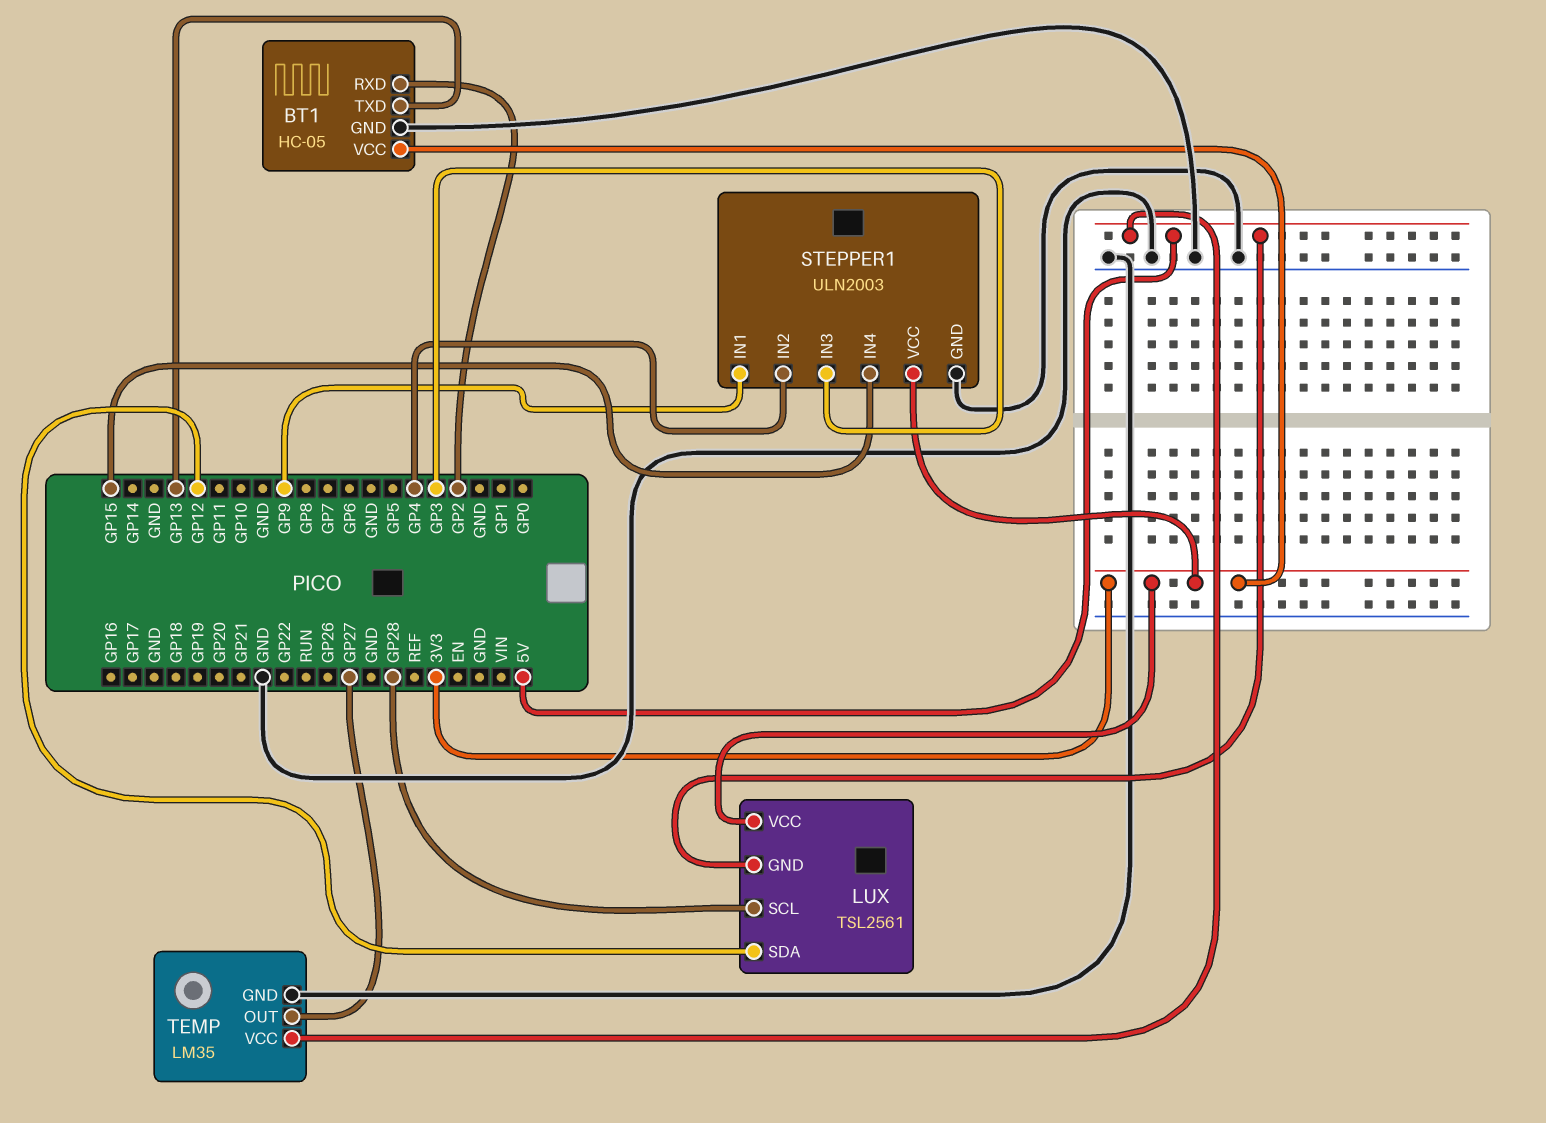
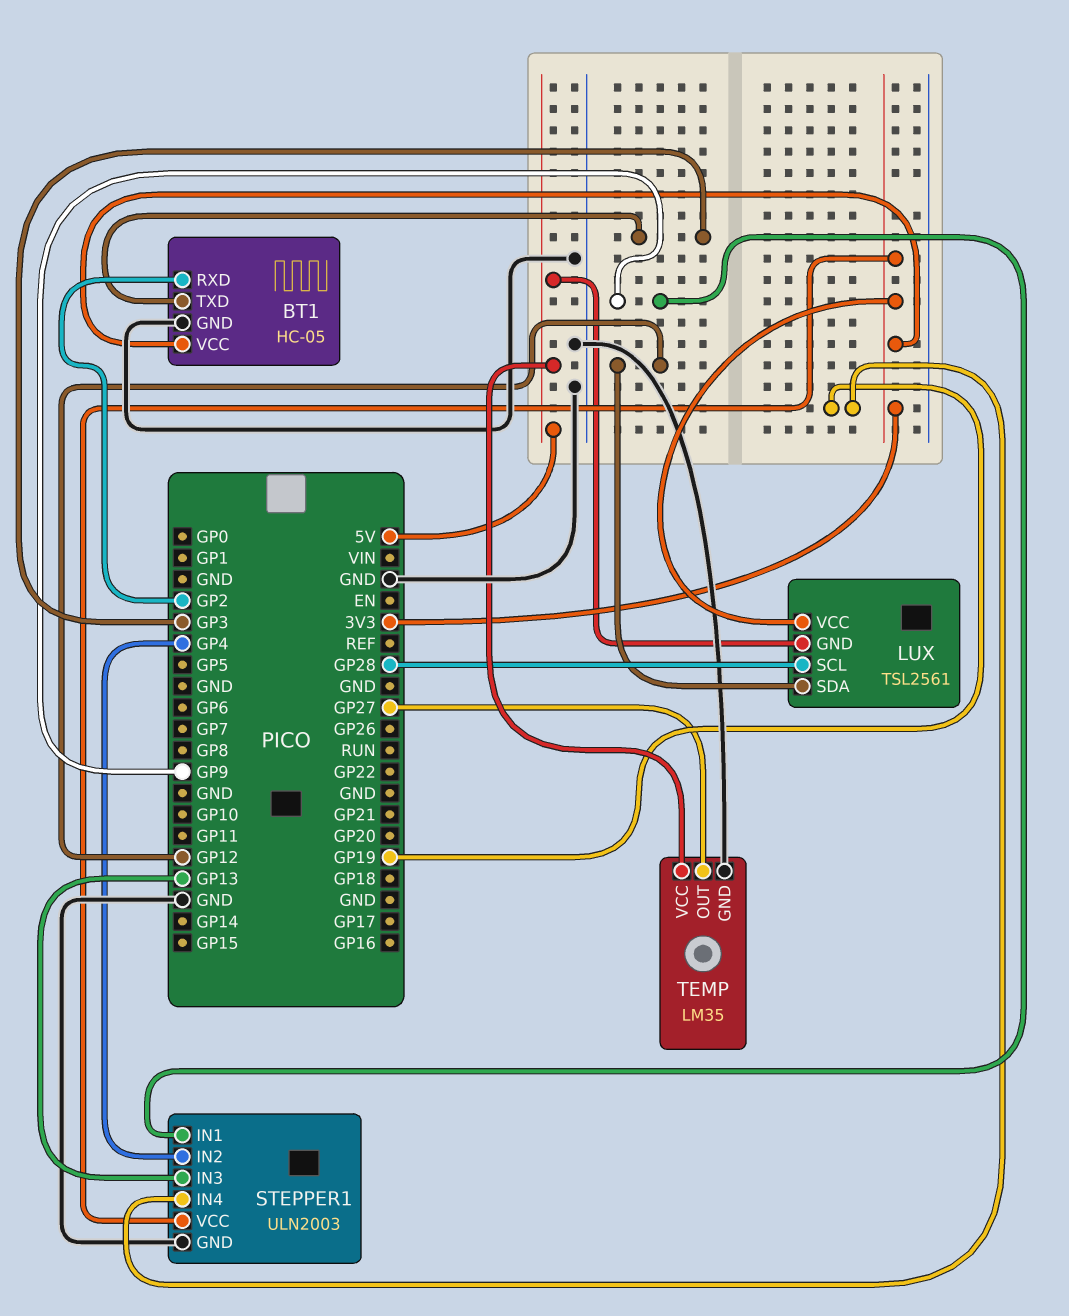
BT1 pin TXD: GP13 -> GP3
STEPPER1 pin IN3: GP3 -> GP13
STEPPER1 pin IN4: GP15 -> GP19

